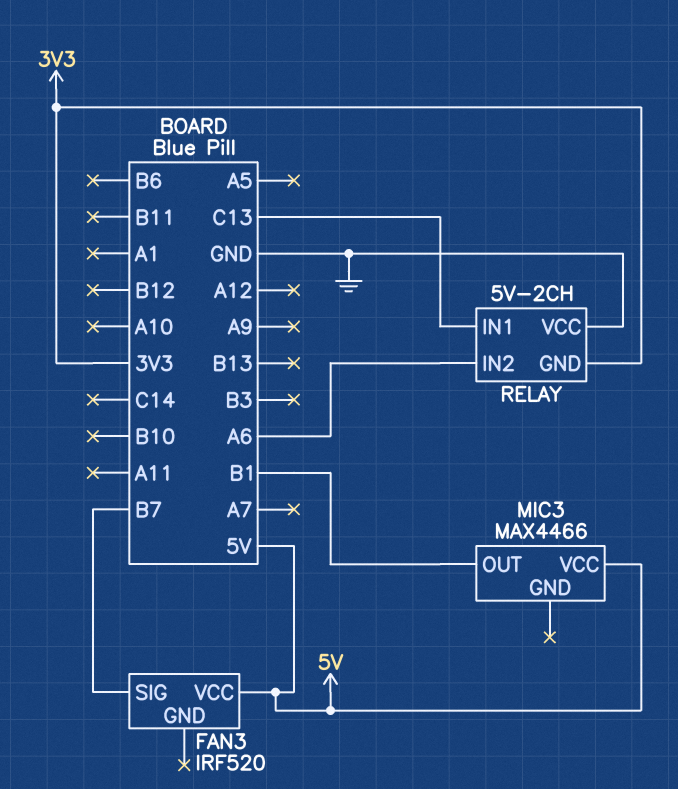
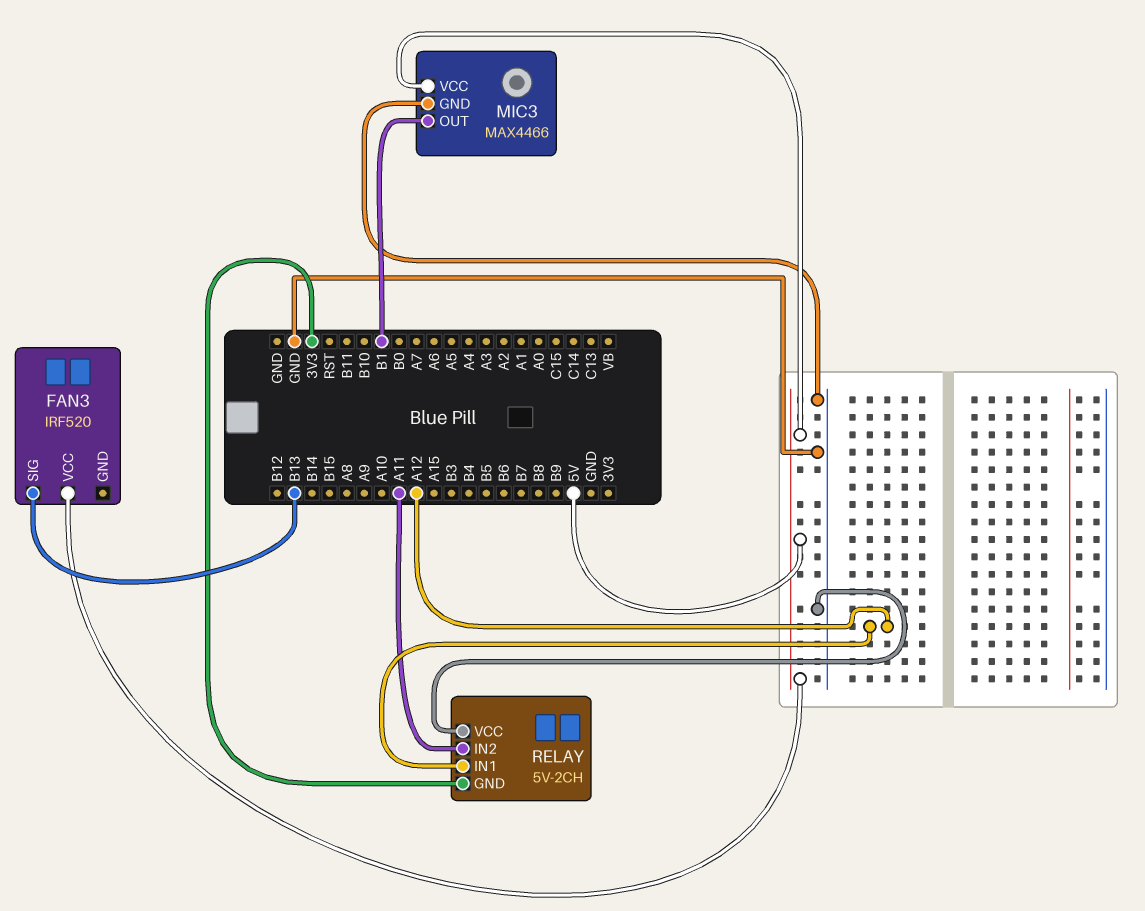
FAN3 pin SIG: B7 -> B13
MIC3 pin GND: none -> GND
RELAY pin IN1: C13 -> A12
RELAY pin IN2: A6 -> A11

